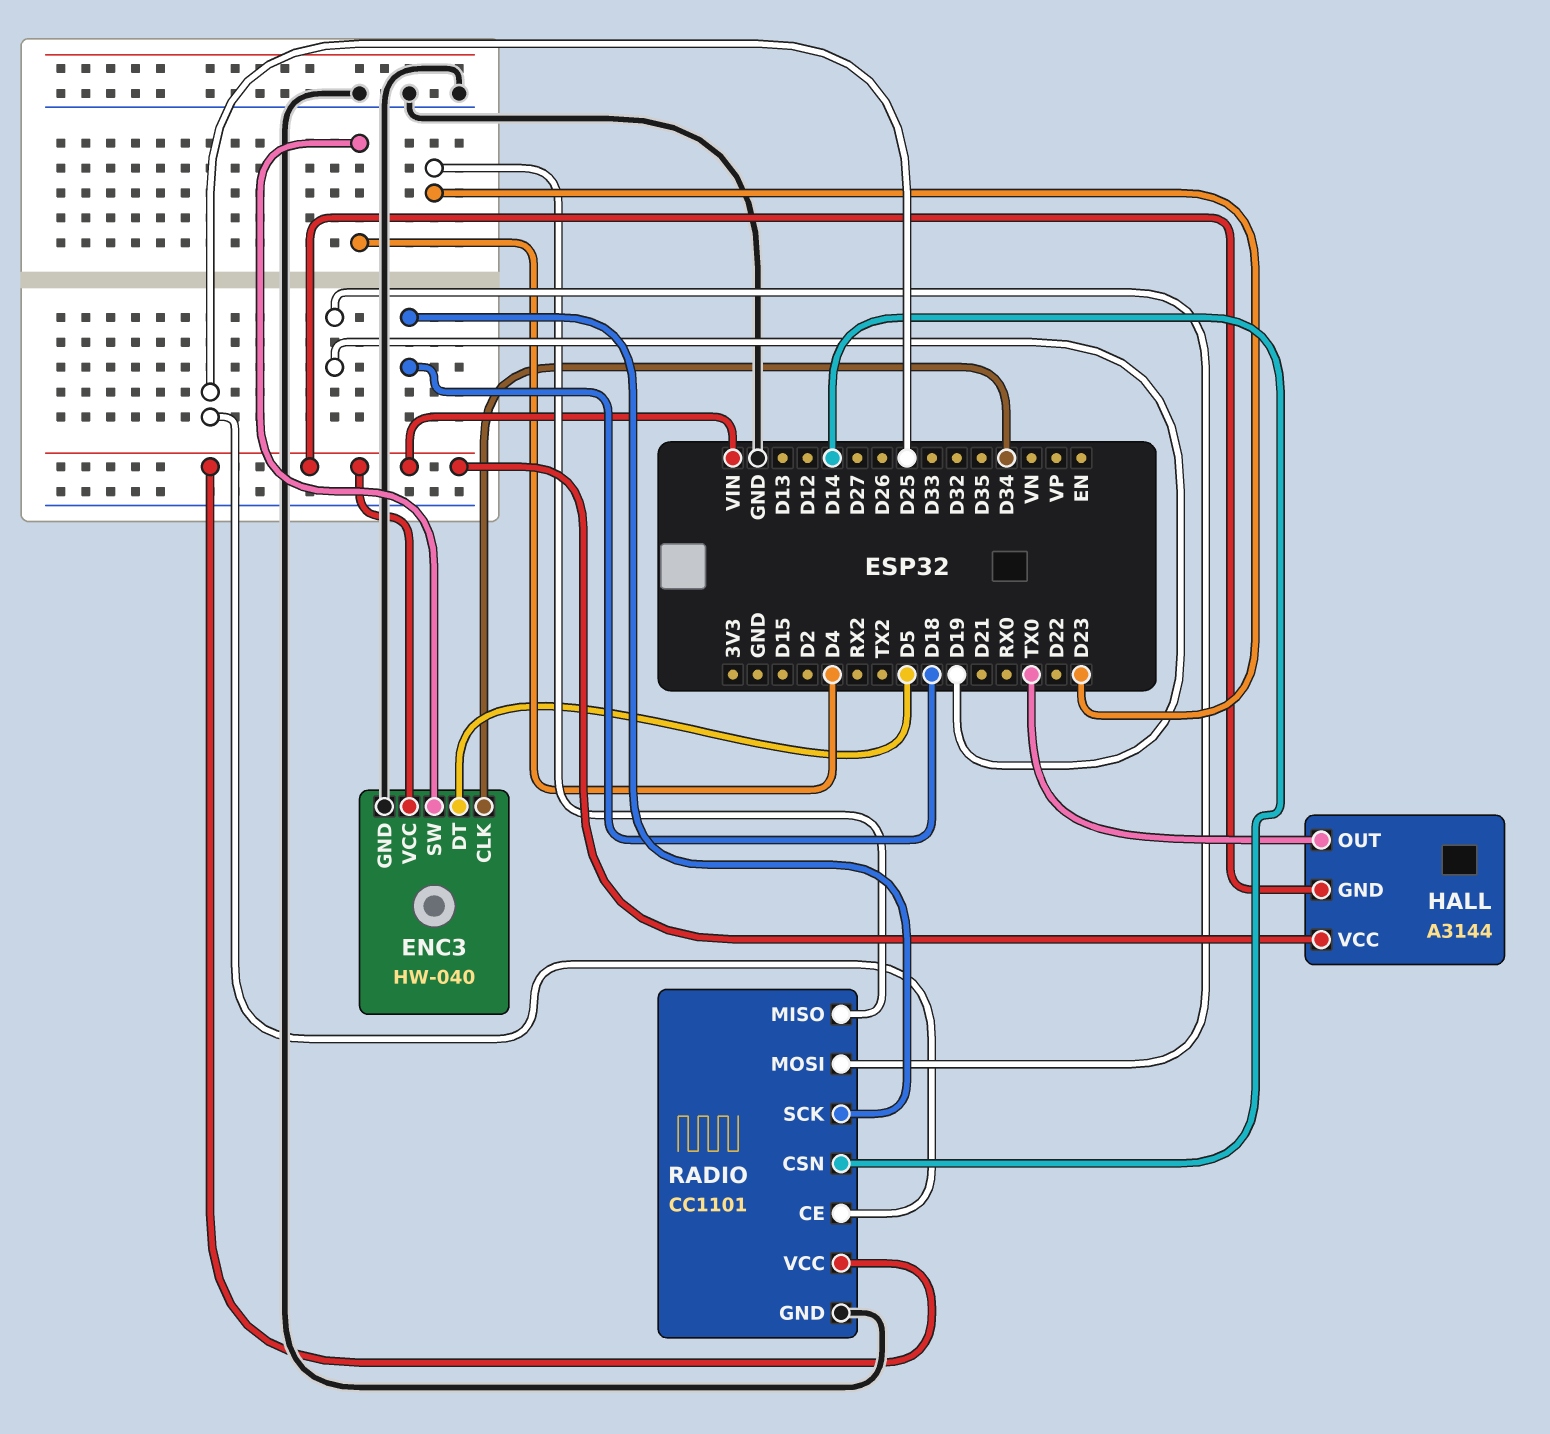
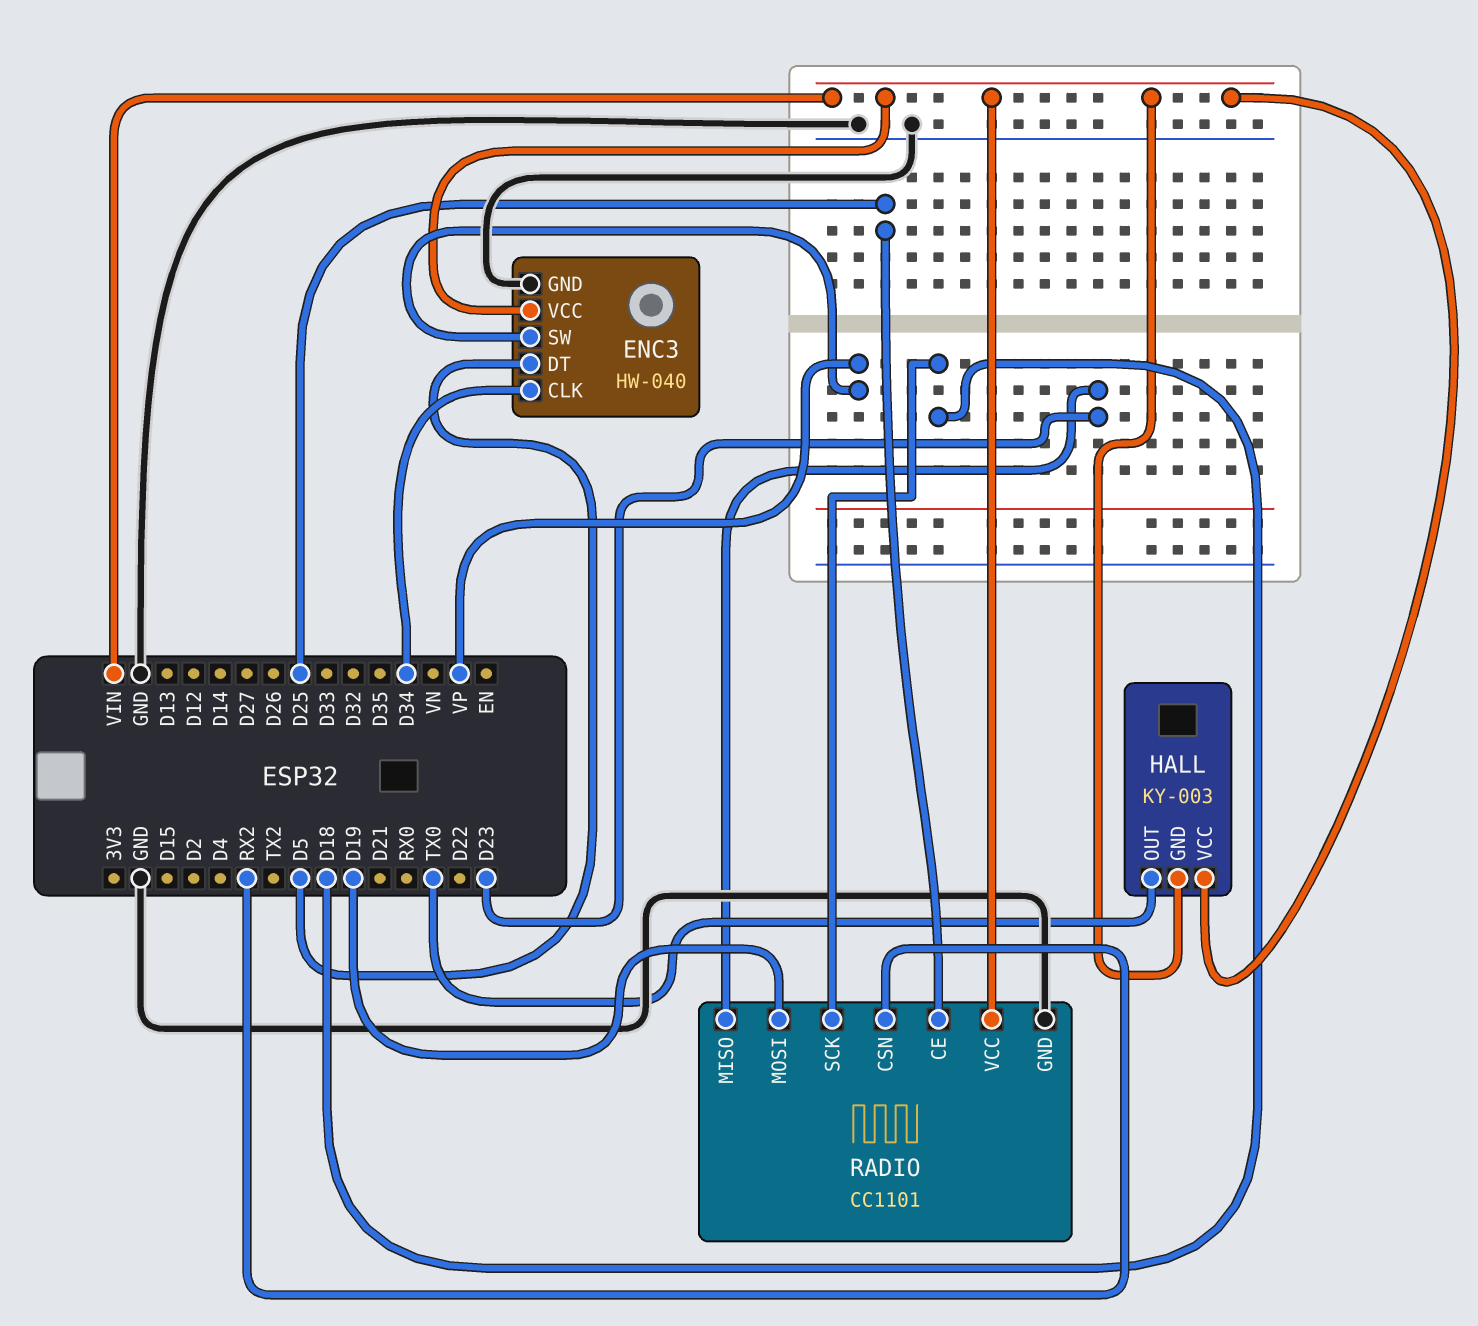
ENC3 pin SW: D4 -> VP
HALL: A3144 -> KY-003
RADIO pin CSN: D14 -> RX2

